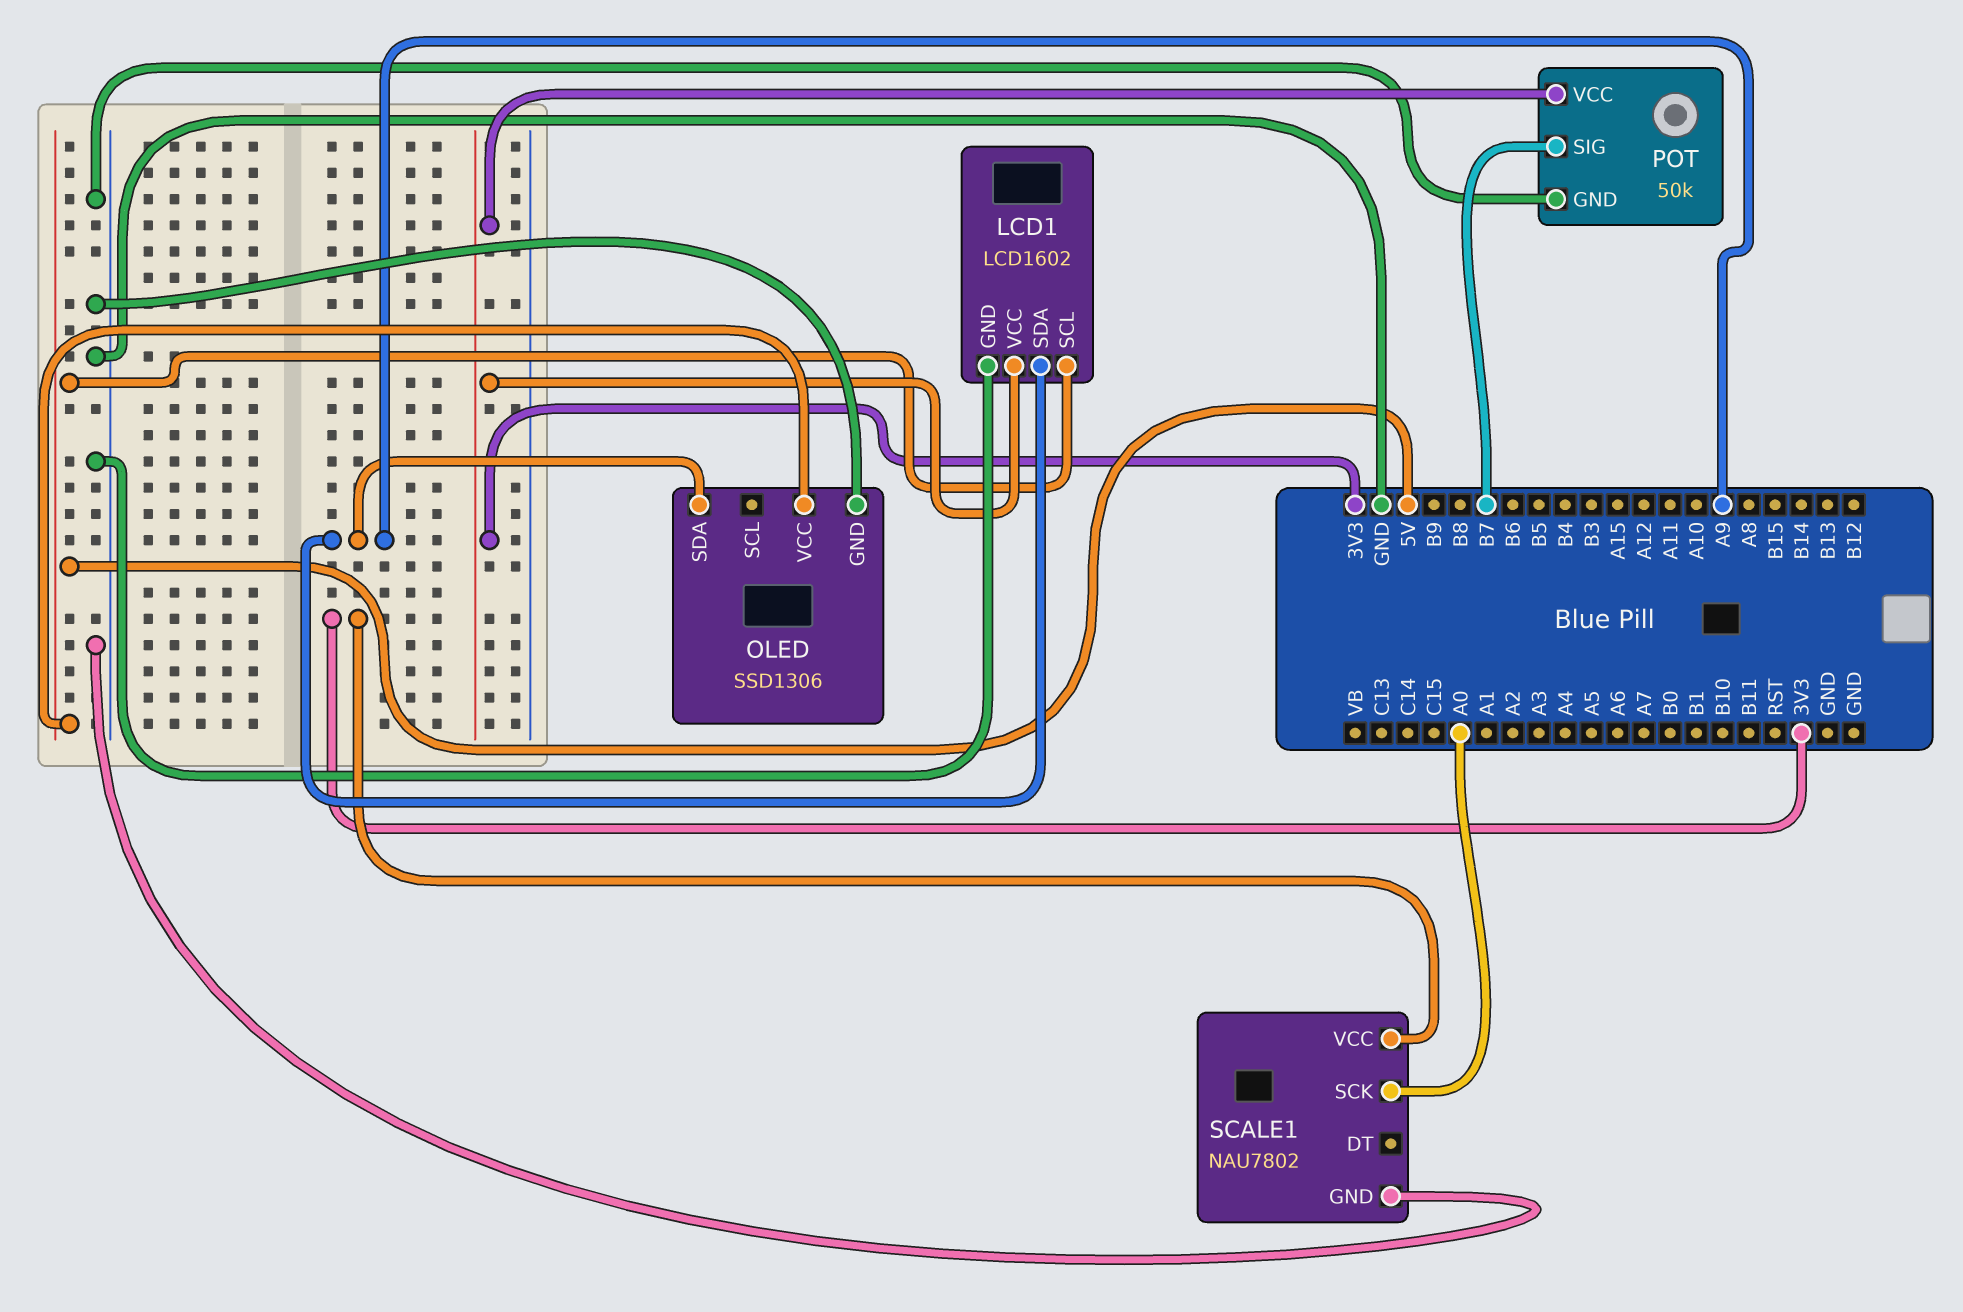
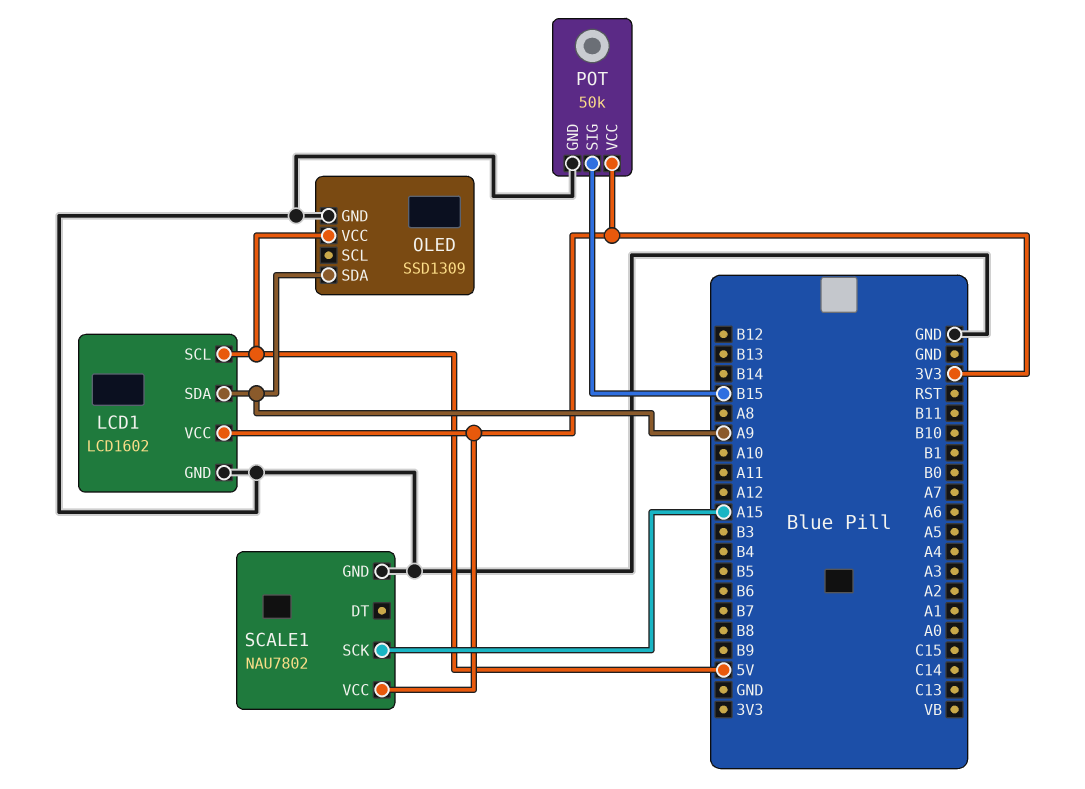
OLED: SSD1306 -> SSD1309
POT pin SIG: B7 -> B15
SCALE1 pin SCK: A0 -> A15

